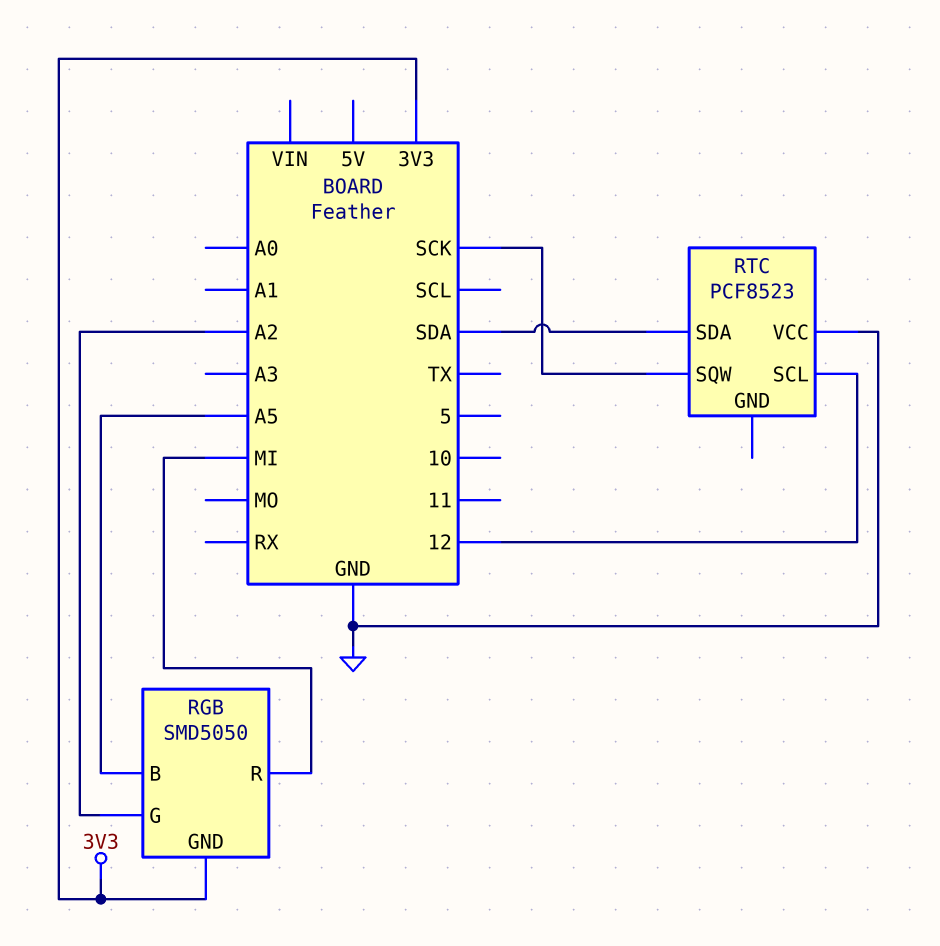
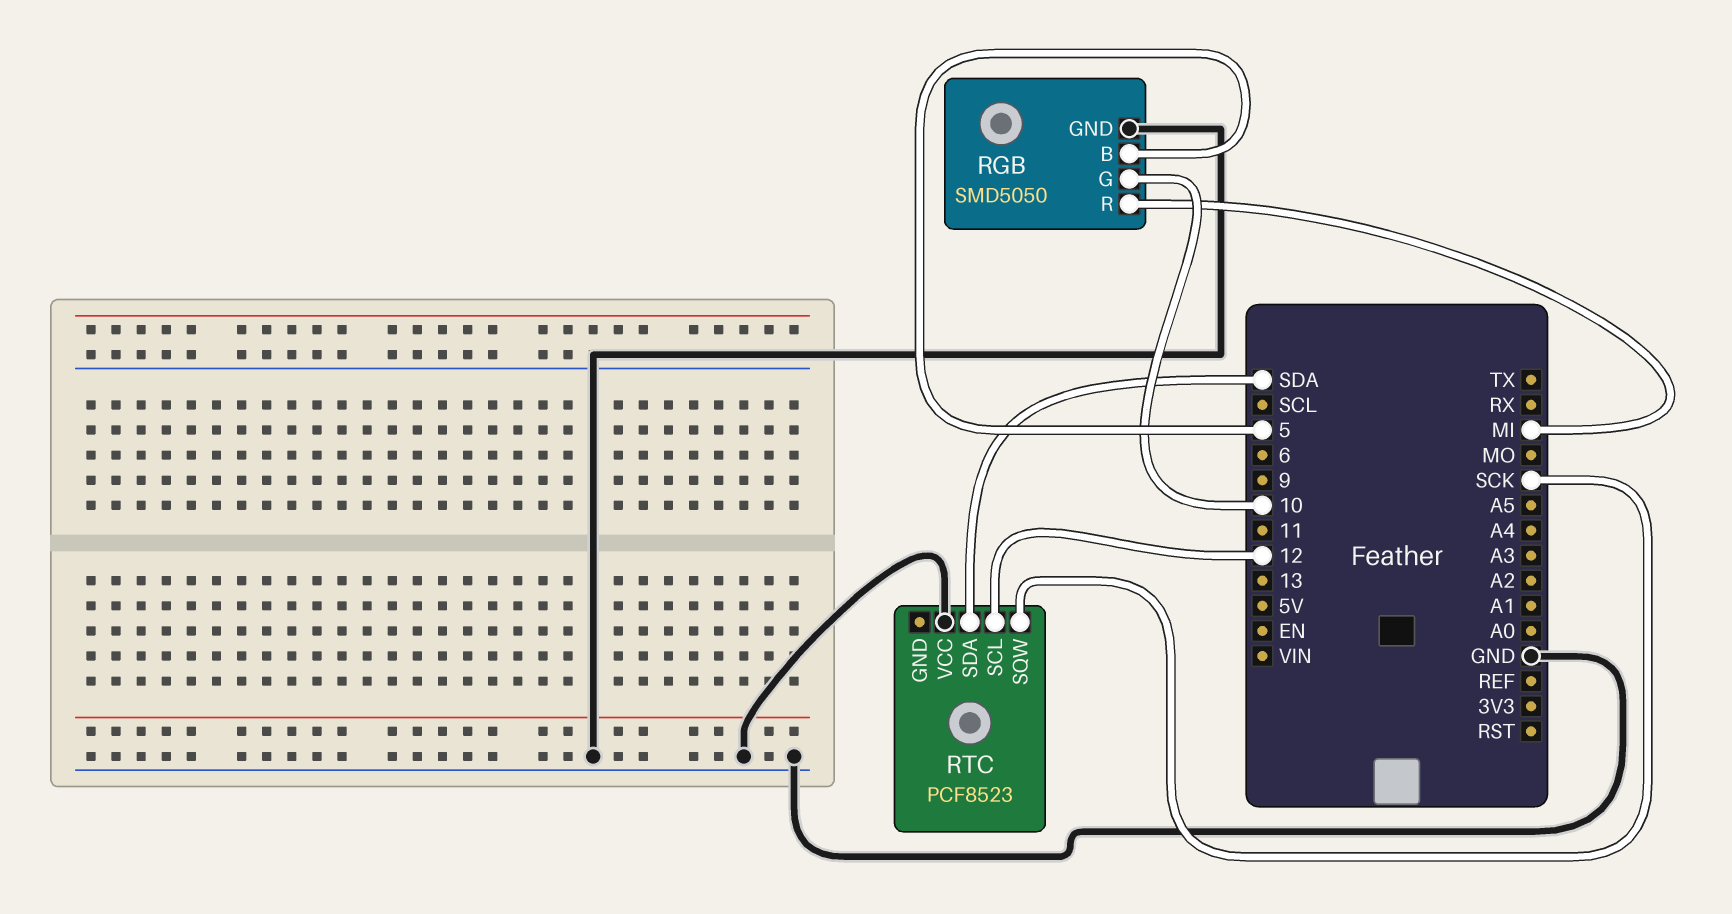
RGB pin B: A5 -> 5
RGB pin G: A2 -> 10
RGB pin GND: 3V3 -> GND

